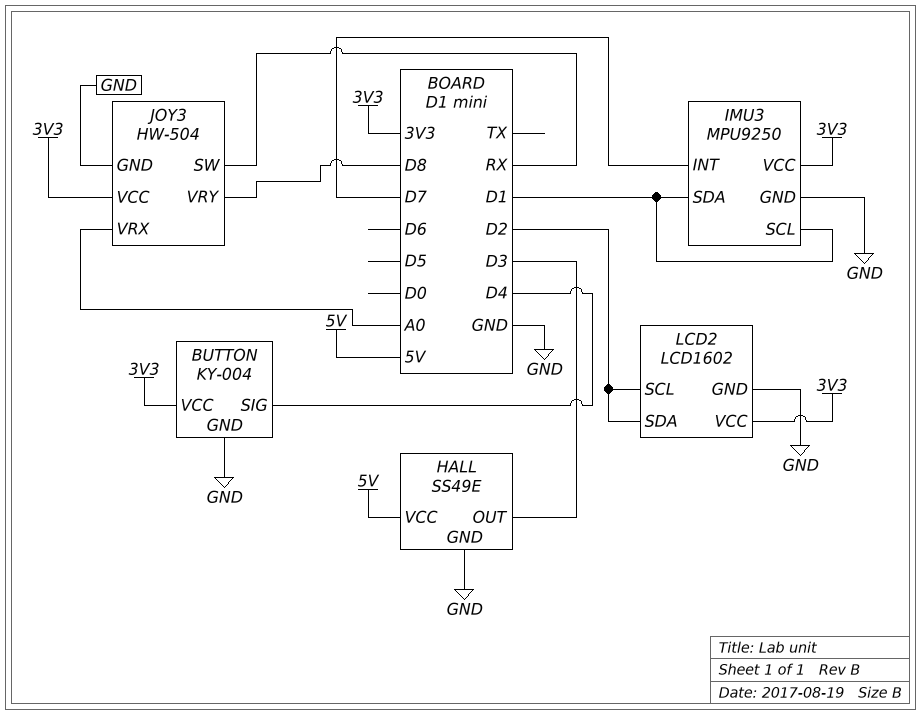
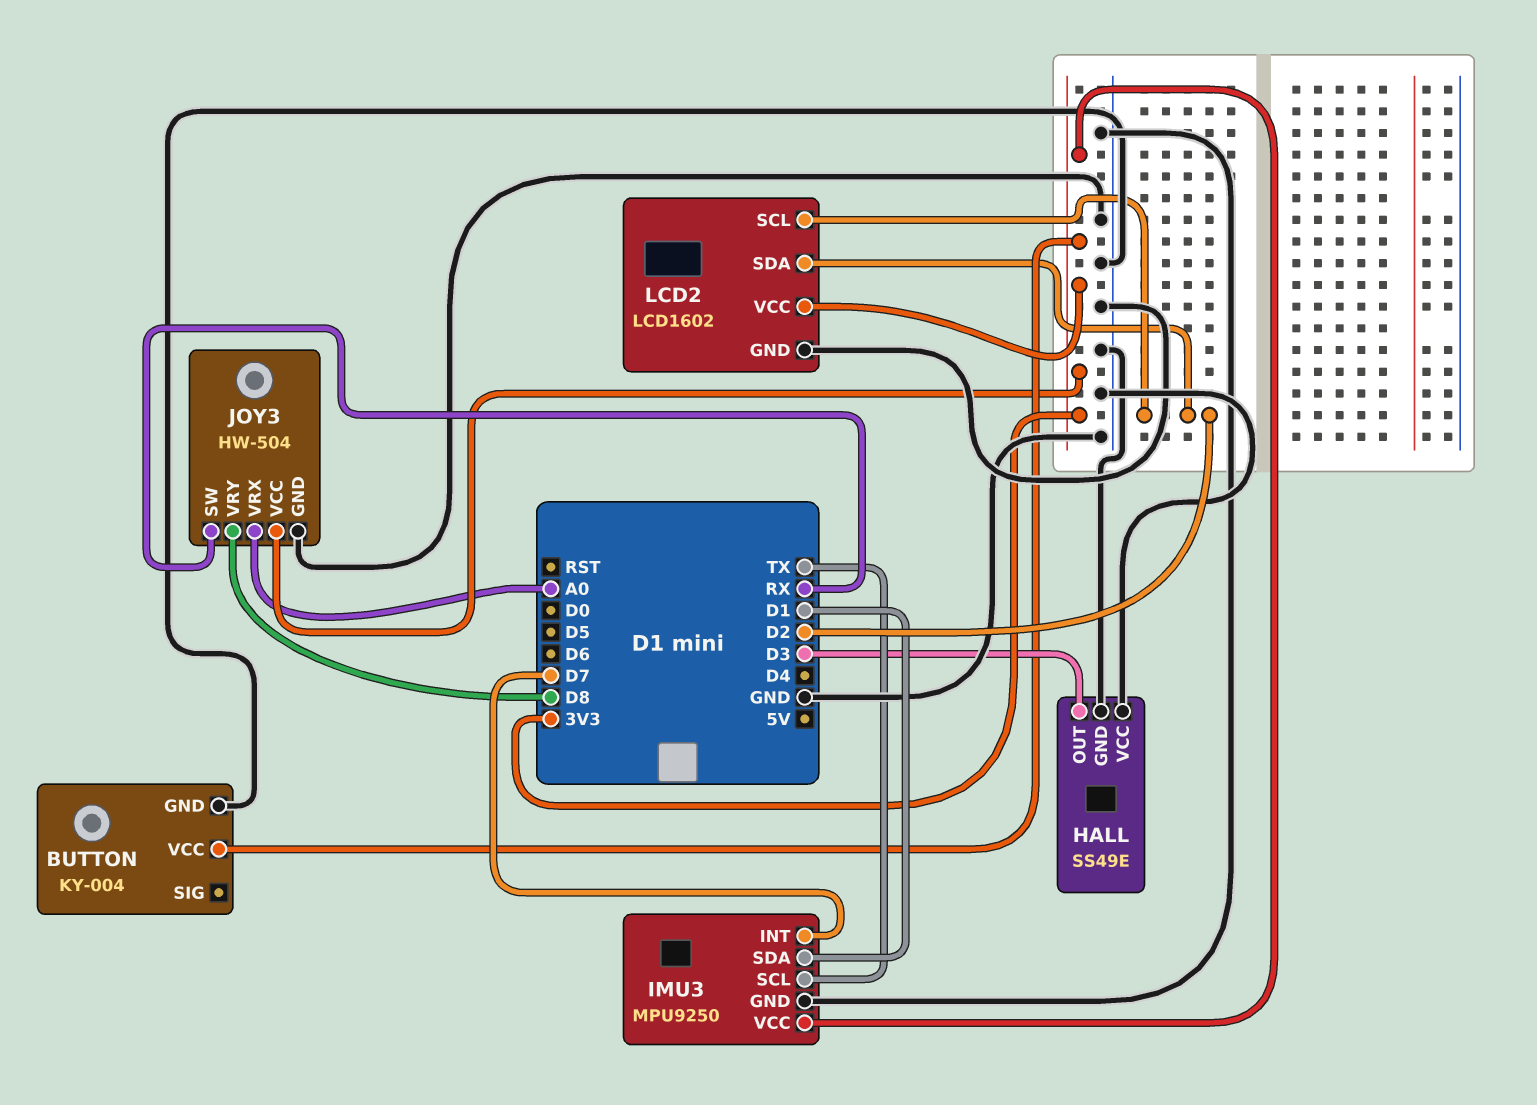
BUTTON pin SIG: D4 -> none
HALL pin VCC: 5V -> GND
IMU3 pin SCL: D1 -> TX

